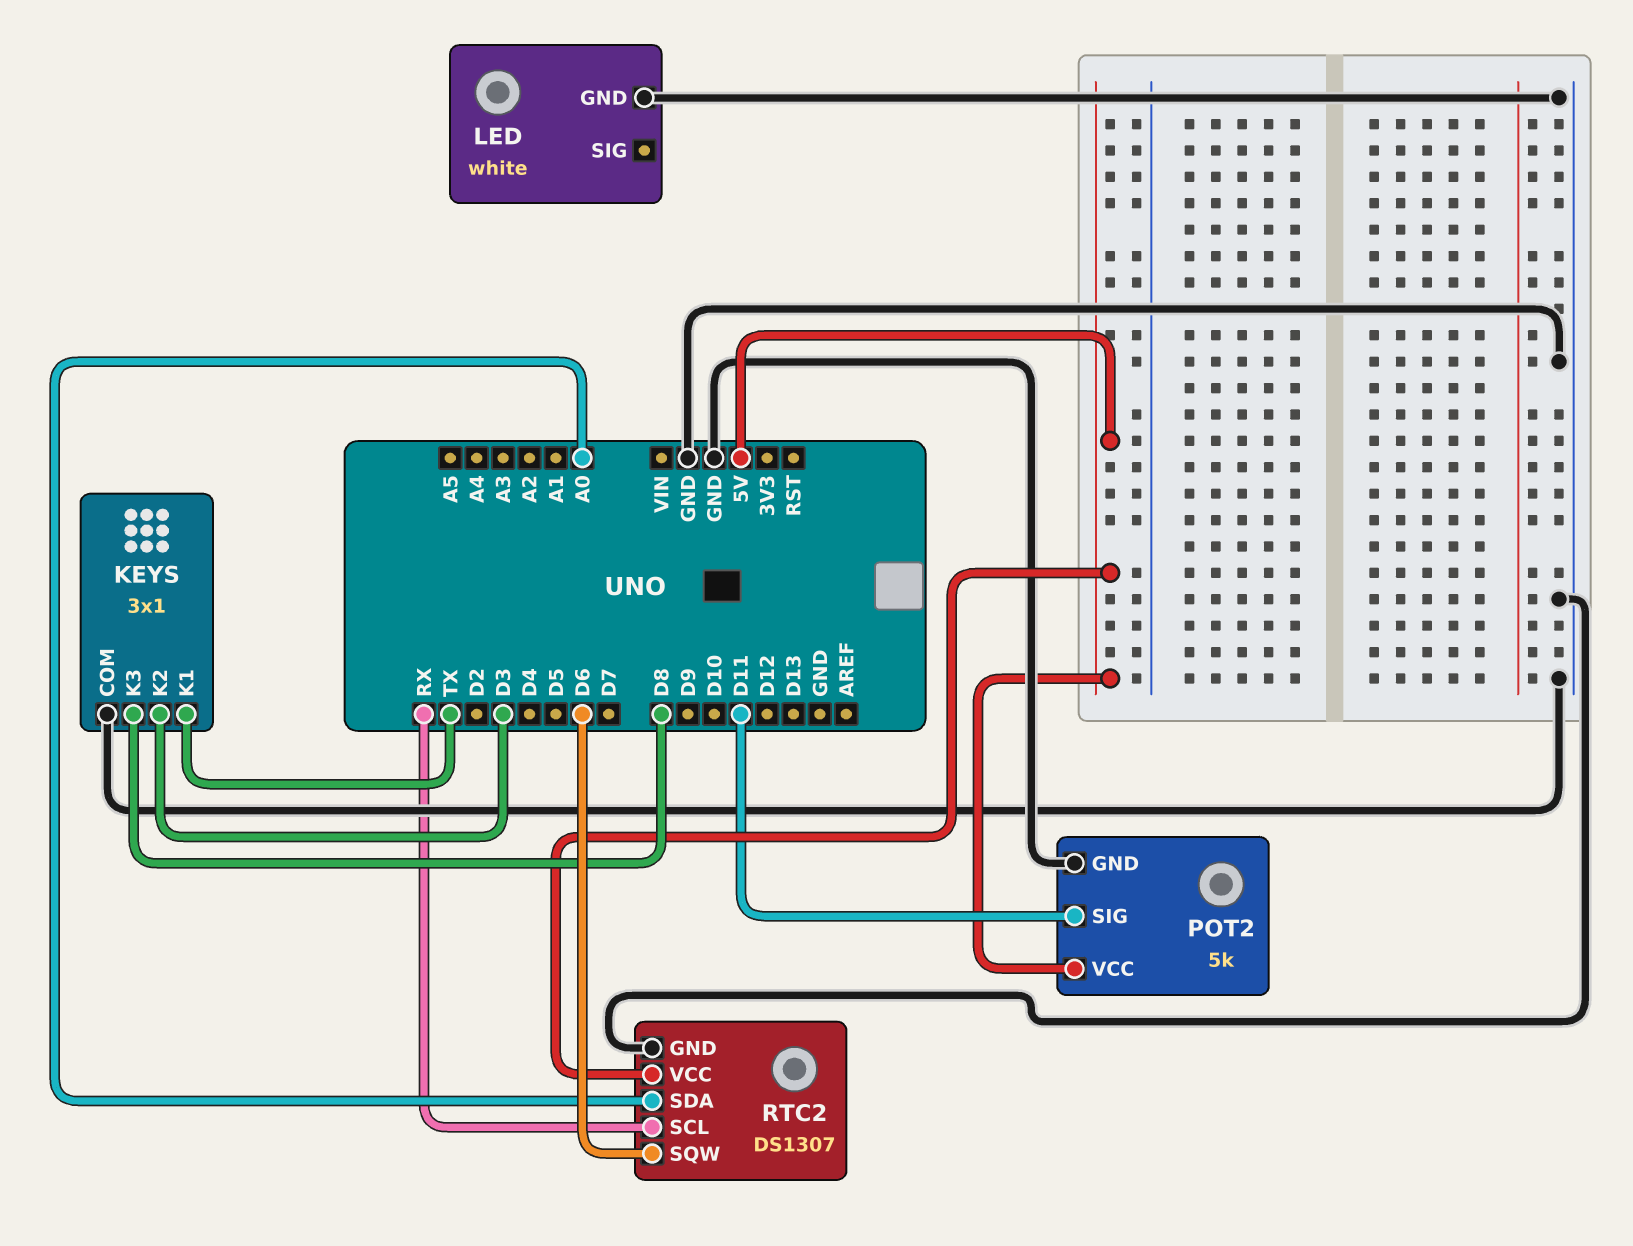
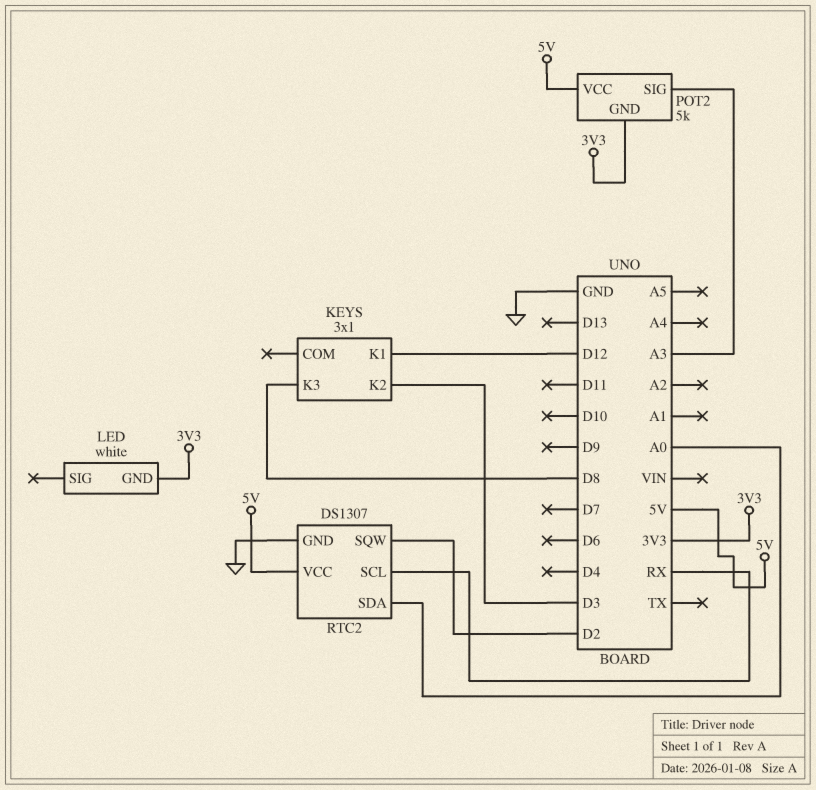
KEYS pin COM: GND -> none
KEYS pin K1: TX -> D12
LED pin GND: GND -> 3V3
POT2 pin GND: GND -> 3V3
POT2 pin SIG: D11 -> A3
RTC2 pin SQW: D6 -> D2

